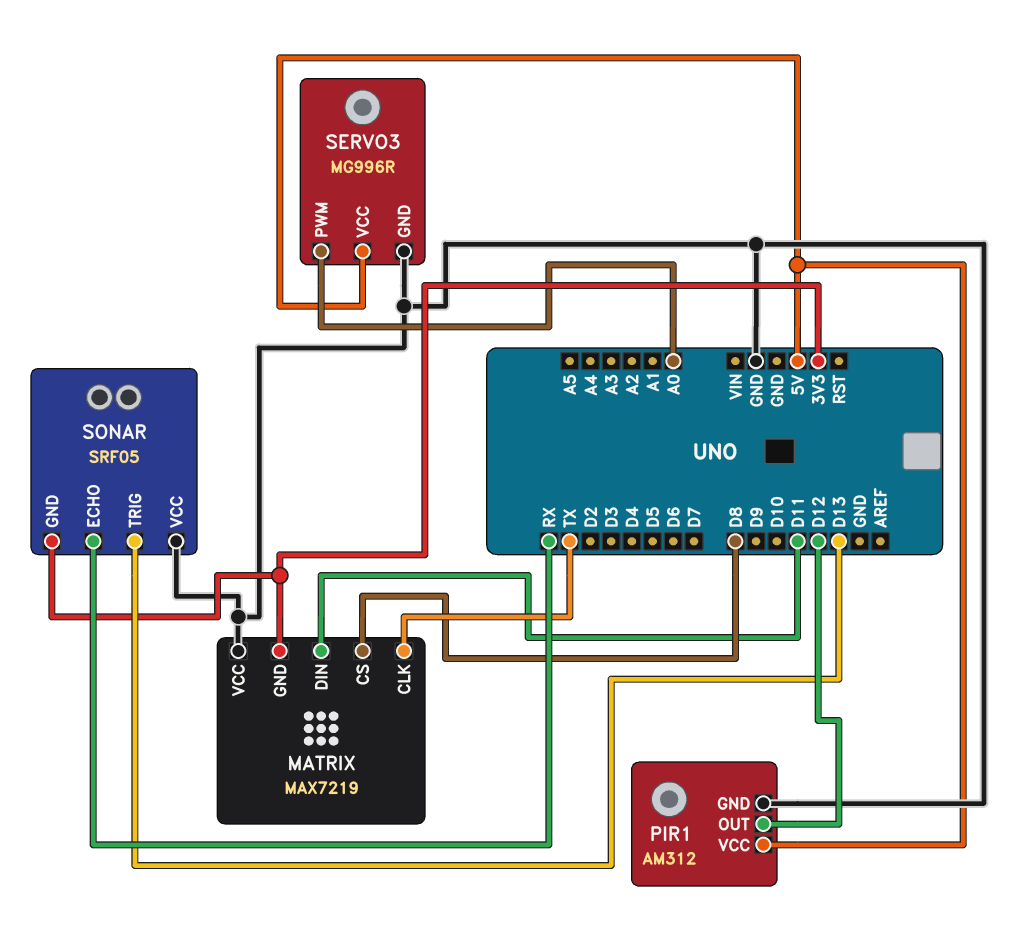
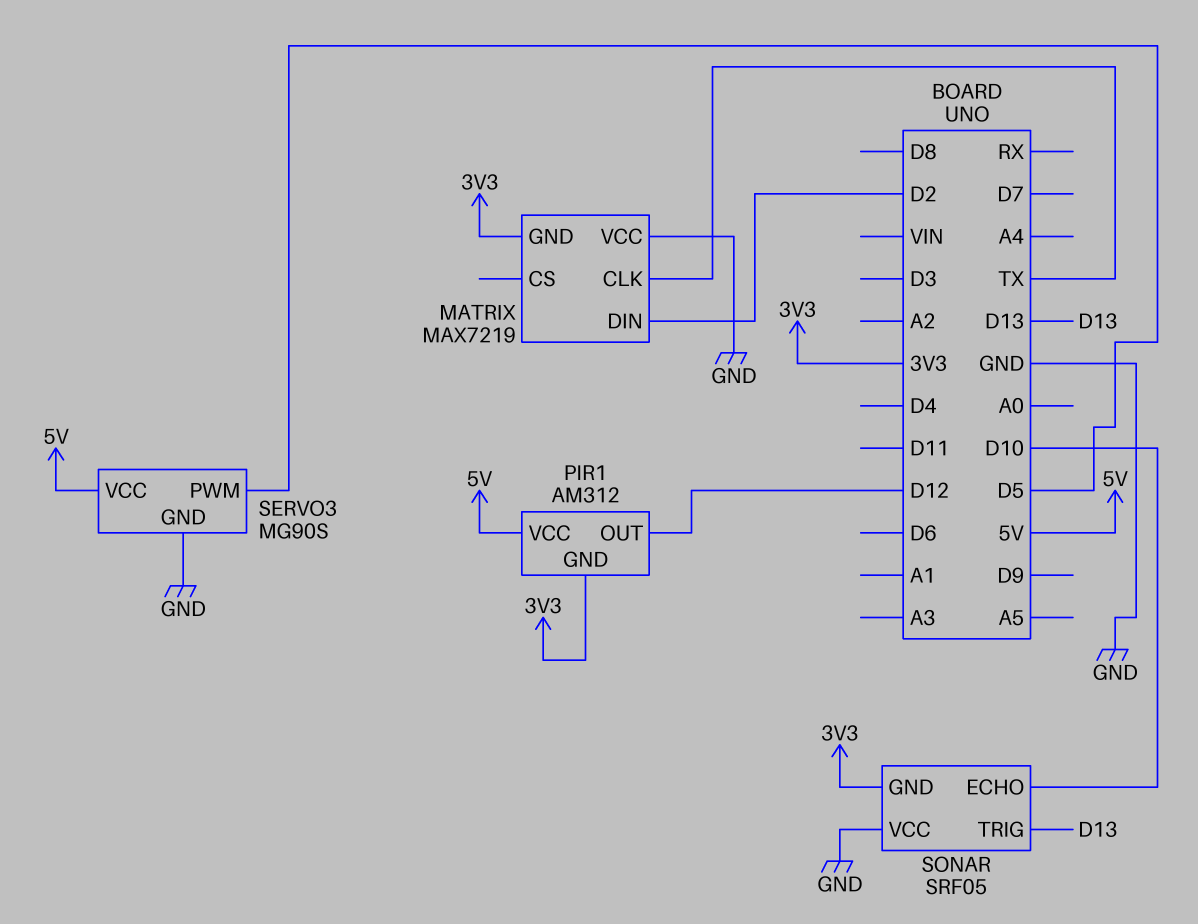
MATRIX pin CS: D8 -> none
MATRIX pin DIN: D11 -> D2
PIR1 pin GND: GND -> 3V3
SERVO3: MG996R -> MG90S
SERVO3 pin PWM: A0 -> D5
SONAR pin ECHO: RX -> D10

